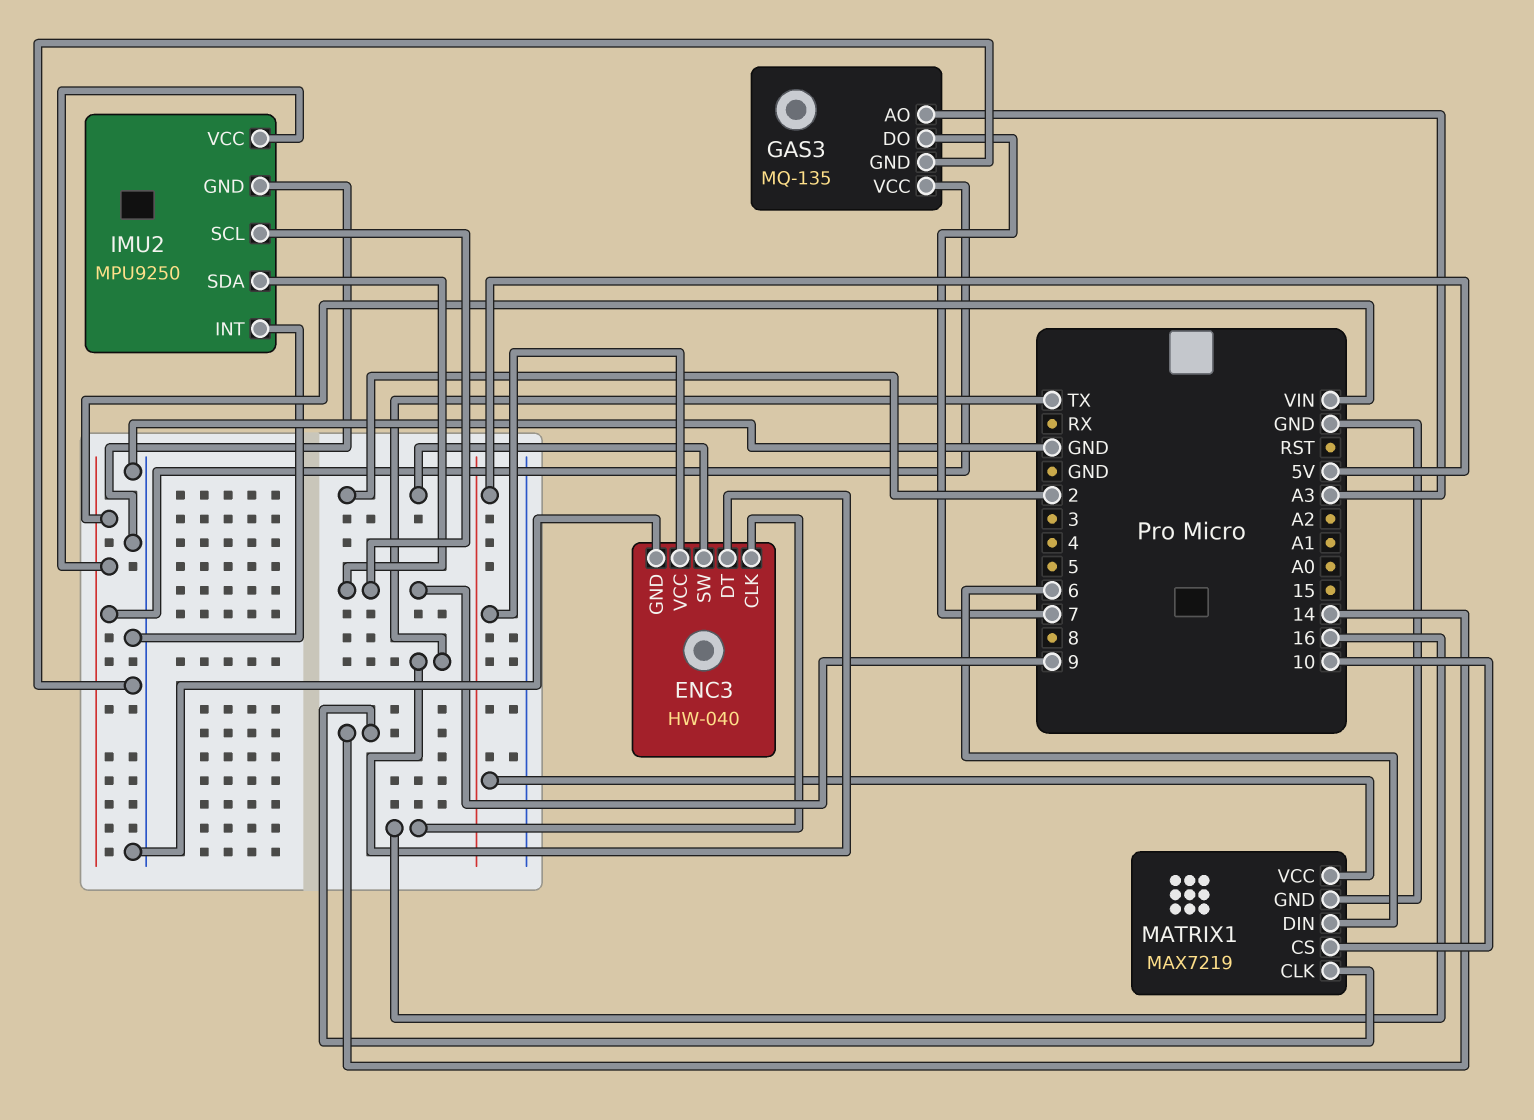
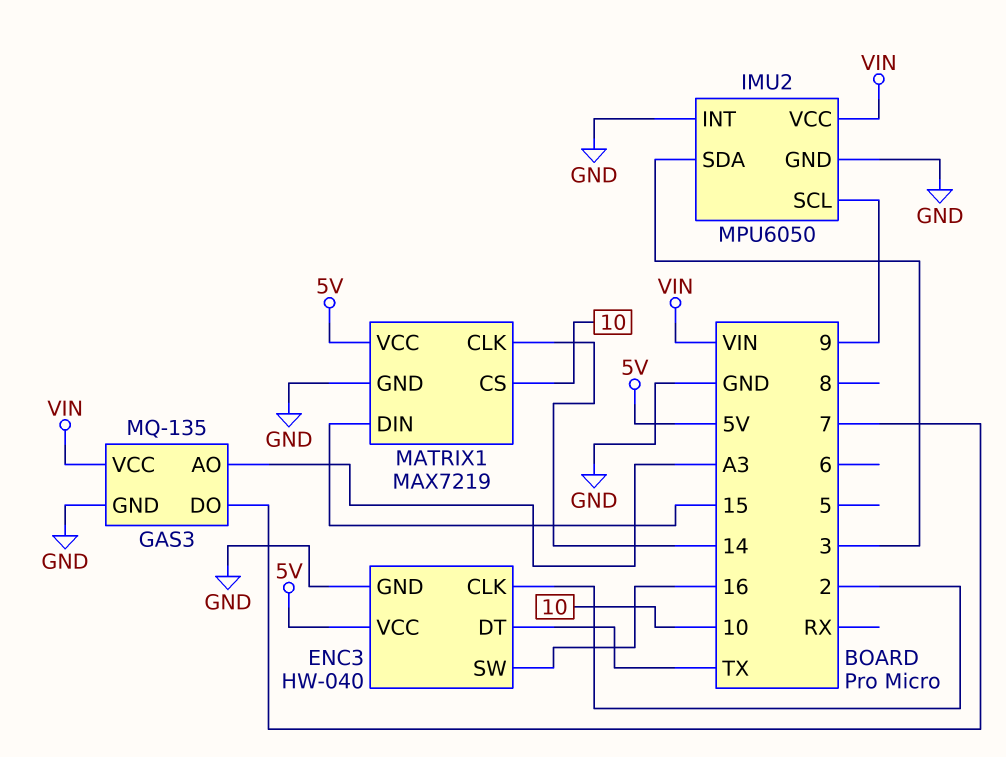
ENC3 pin CLK: 16 -> 2
ENC3 pin SW: 2 -> 16
IMU2: MPU9250 -> MPU6050
IMU2 pin SDA: 9 -> 3
MATRIX1 pin DIN: 6 -> 15

